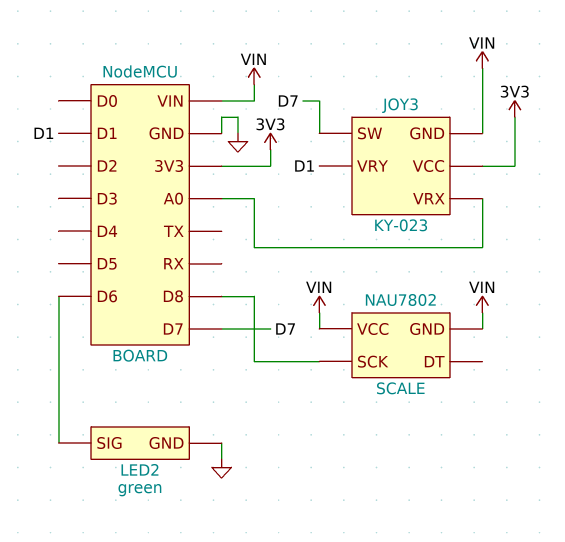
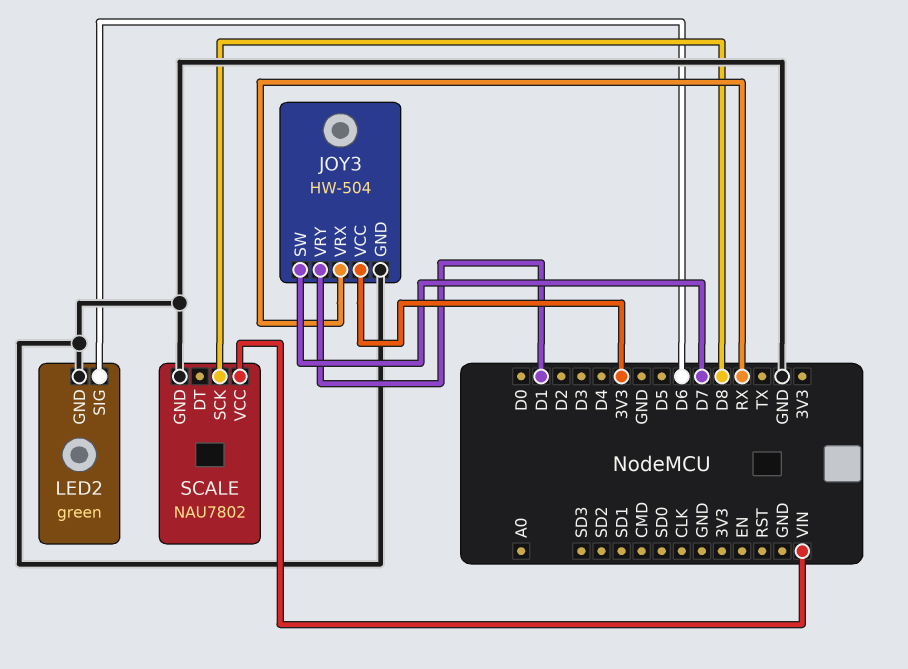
JOY3: KY-023 -> HW-504
JOY3 pin GND: VIN -> GND
JOY3 pin VRX: A0 -> RX
SCALE pin GND: VIN -> GND

